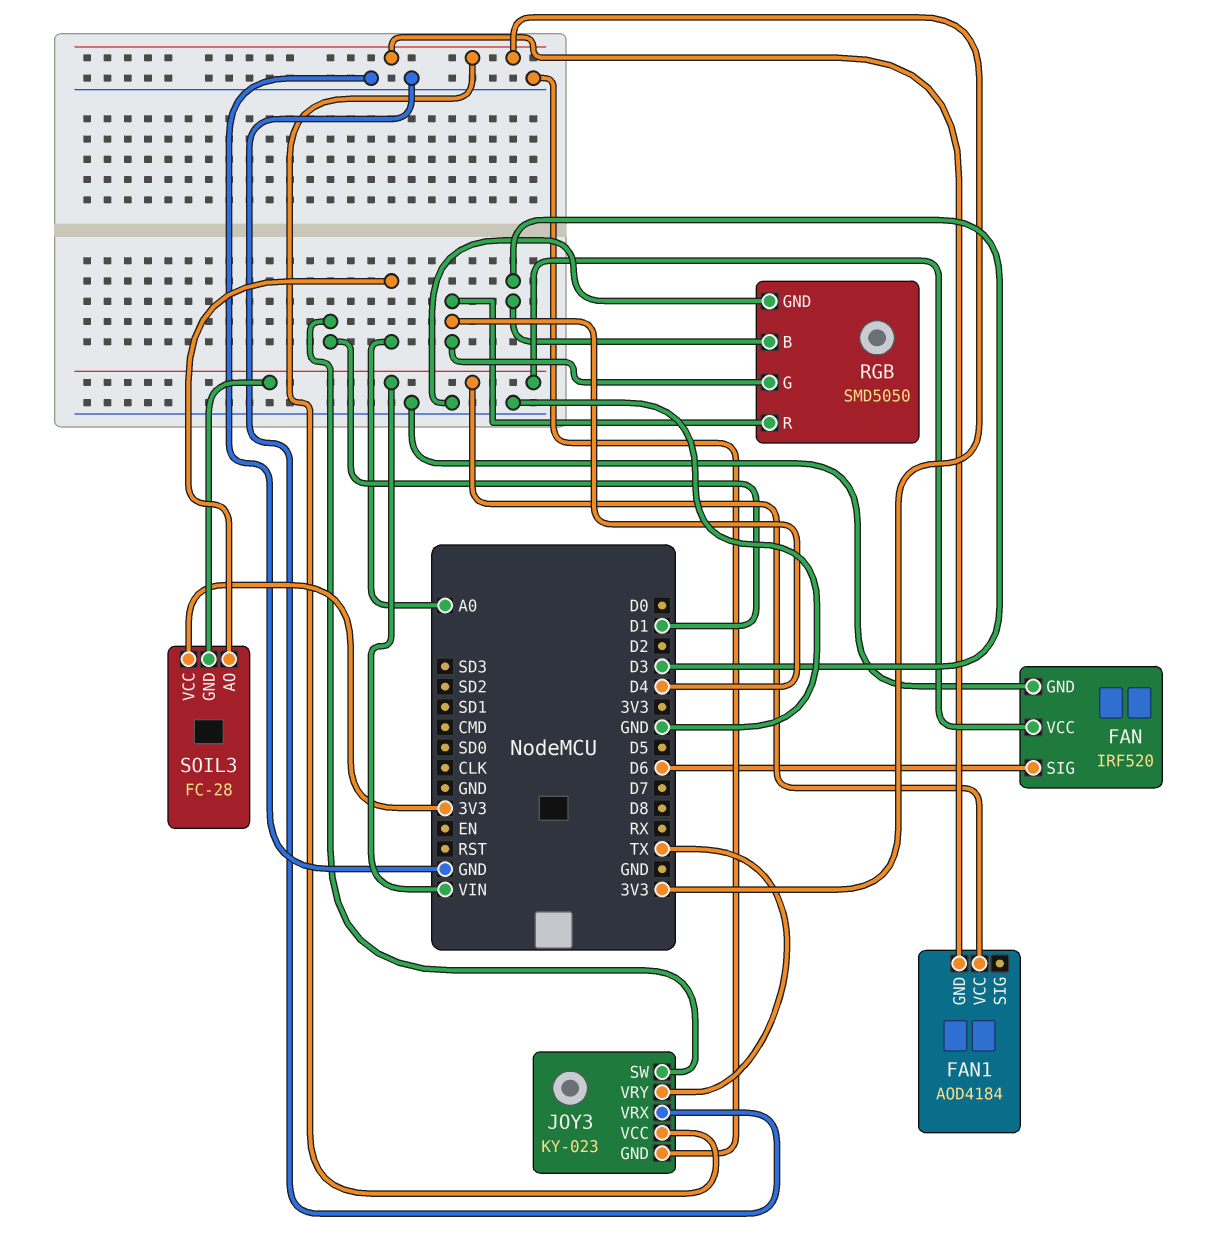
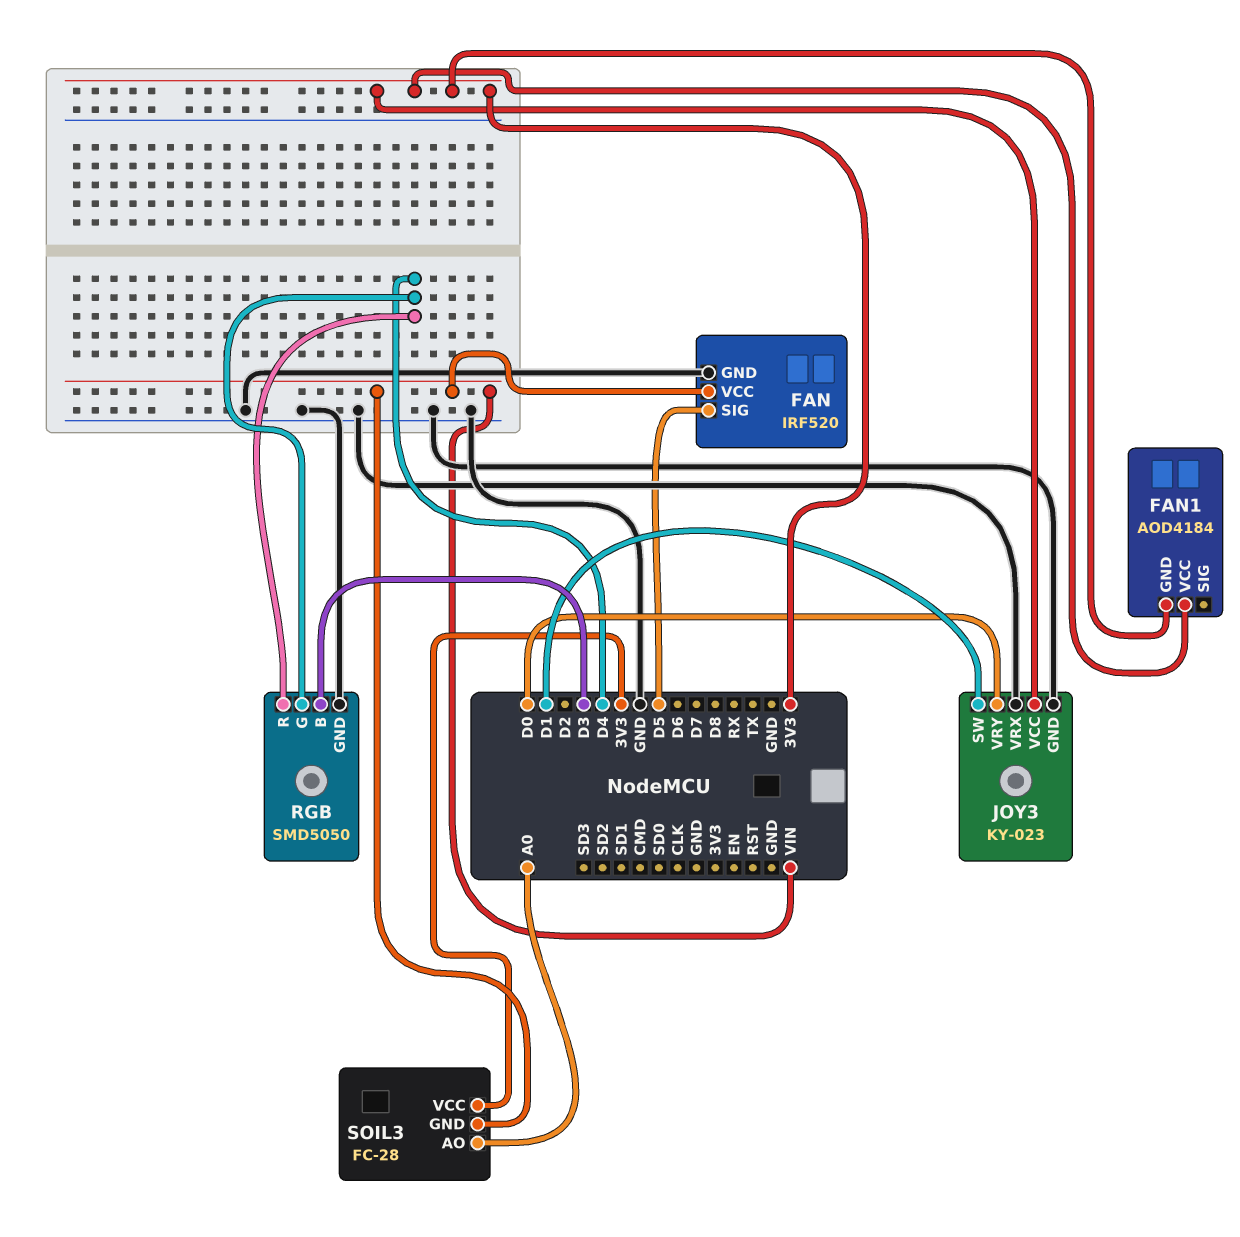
FAN pin SIG: D6 -> D5
FAN1 pin VCC: VIN -> 3V3
JOY3 pin VRY: TX -> D0

